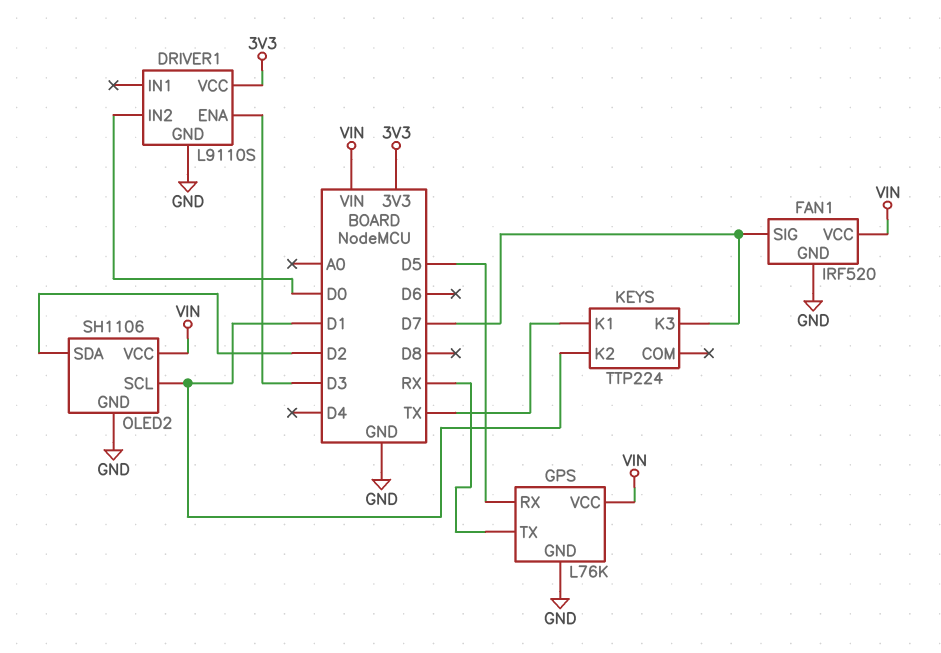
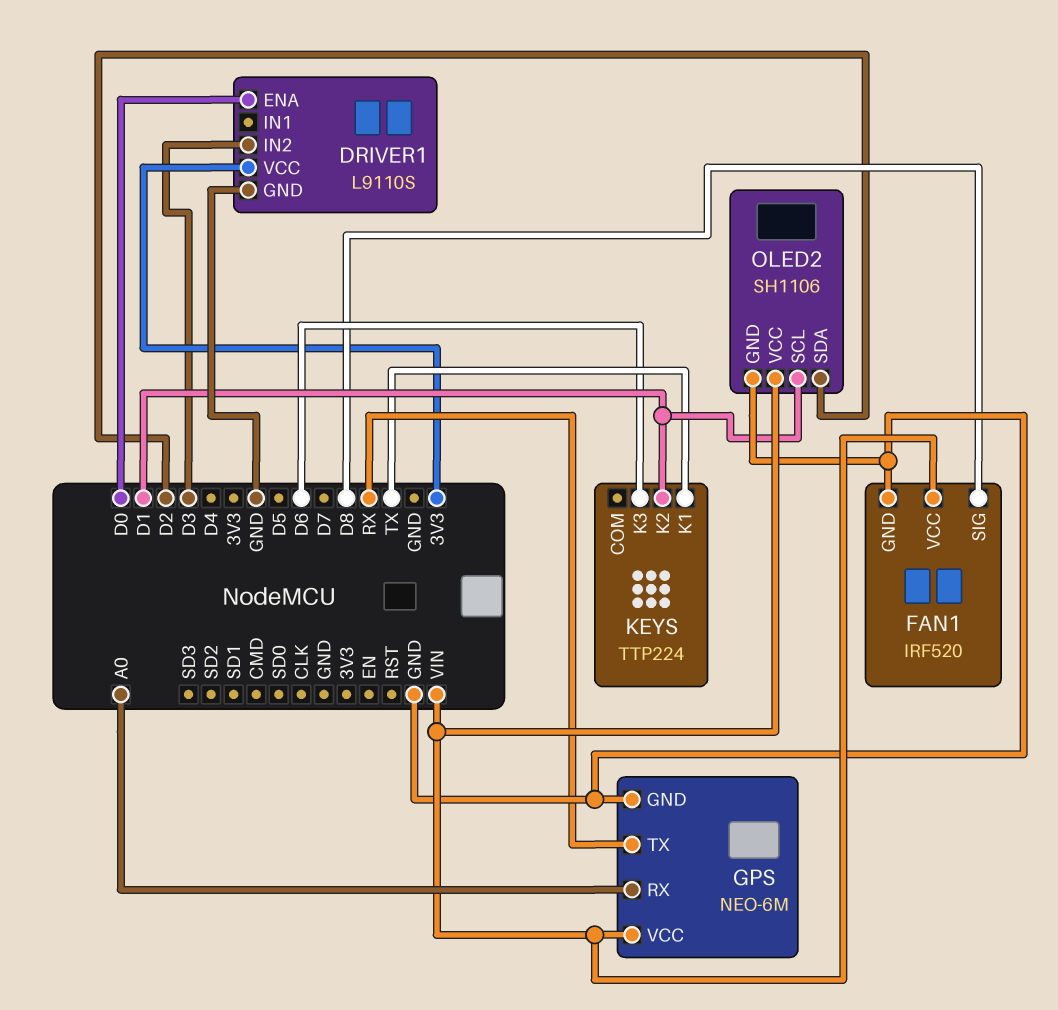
DRIVER1 pin ENA: D3 -> D0
DRIVER1 pin IN2: D0 -> D3
FAN1 pin SIG: D7 -> D8
GPS: L76K -> NEO-6M
GPS pin RX: D5 -> A0
KEYS pin K3: D7 -> D6

